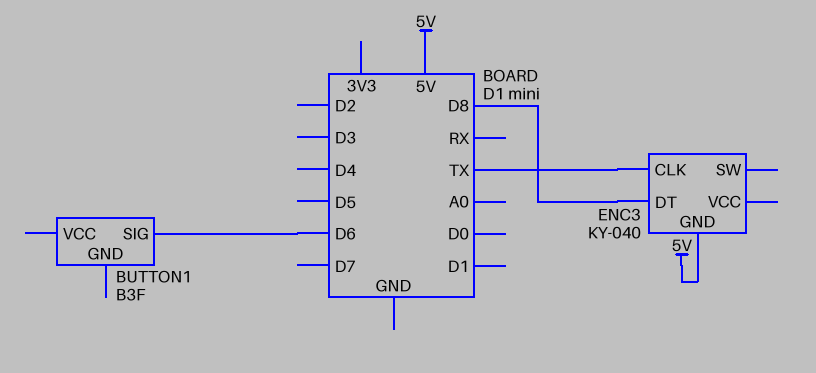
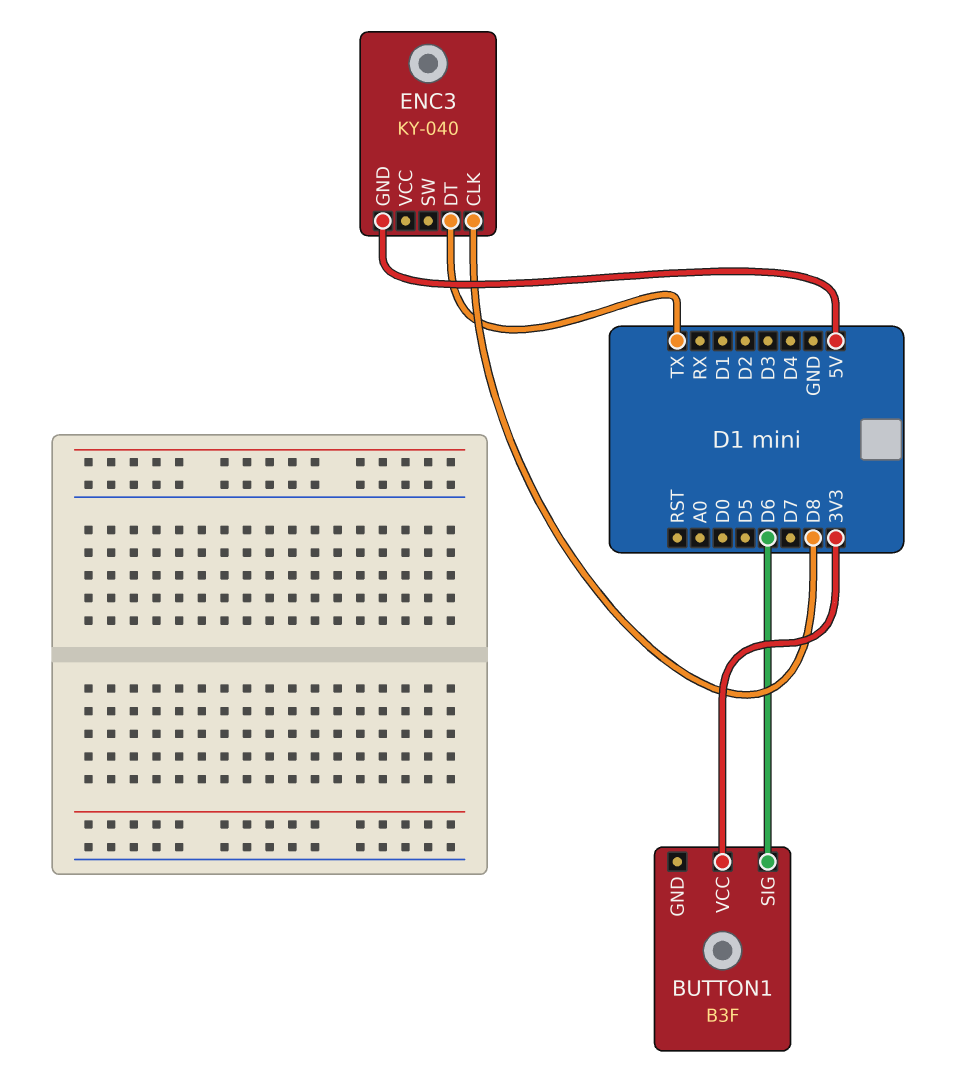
BUTTON1 pin VCC: none -> 3V3
ENC3 pin CLK: TX -> D8
ENC3 pin DT: D8 -> TX

